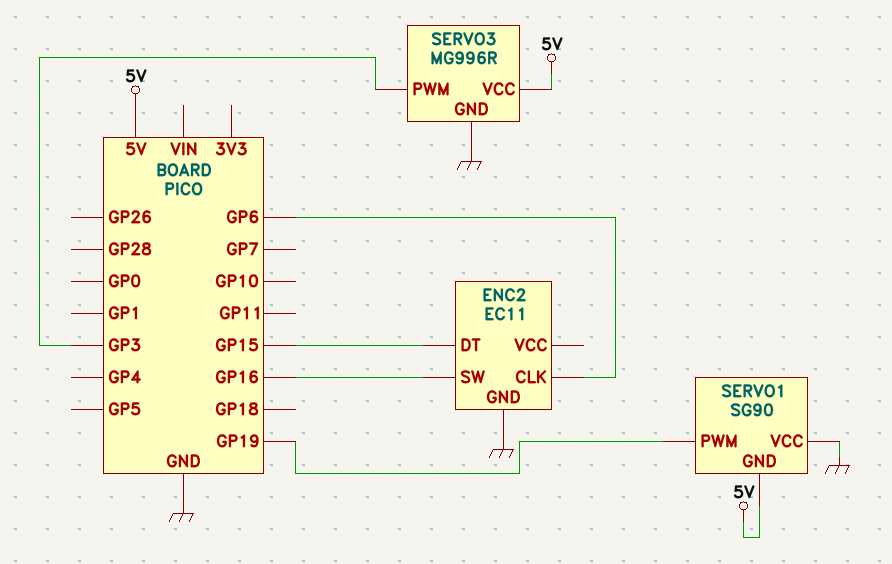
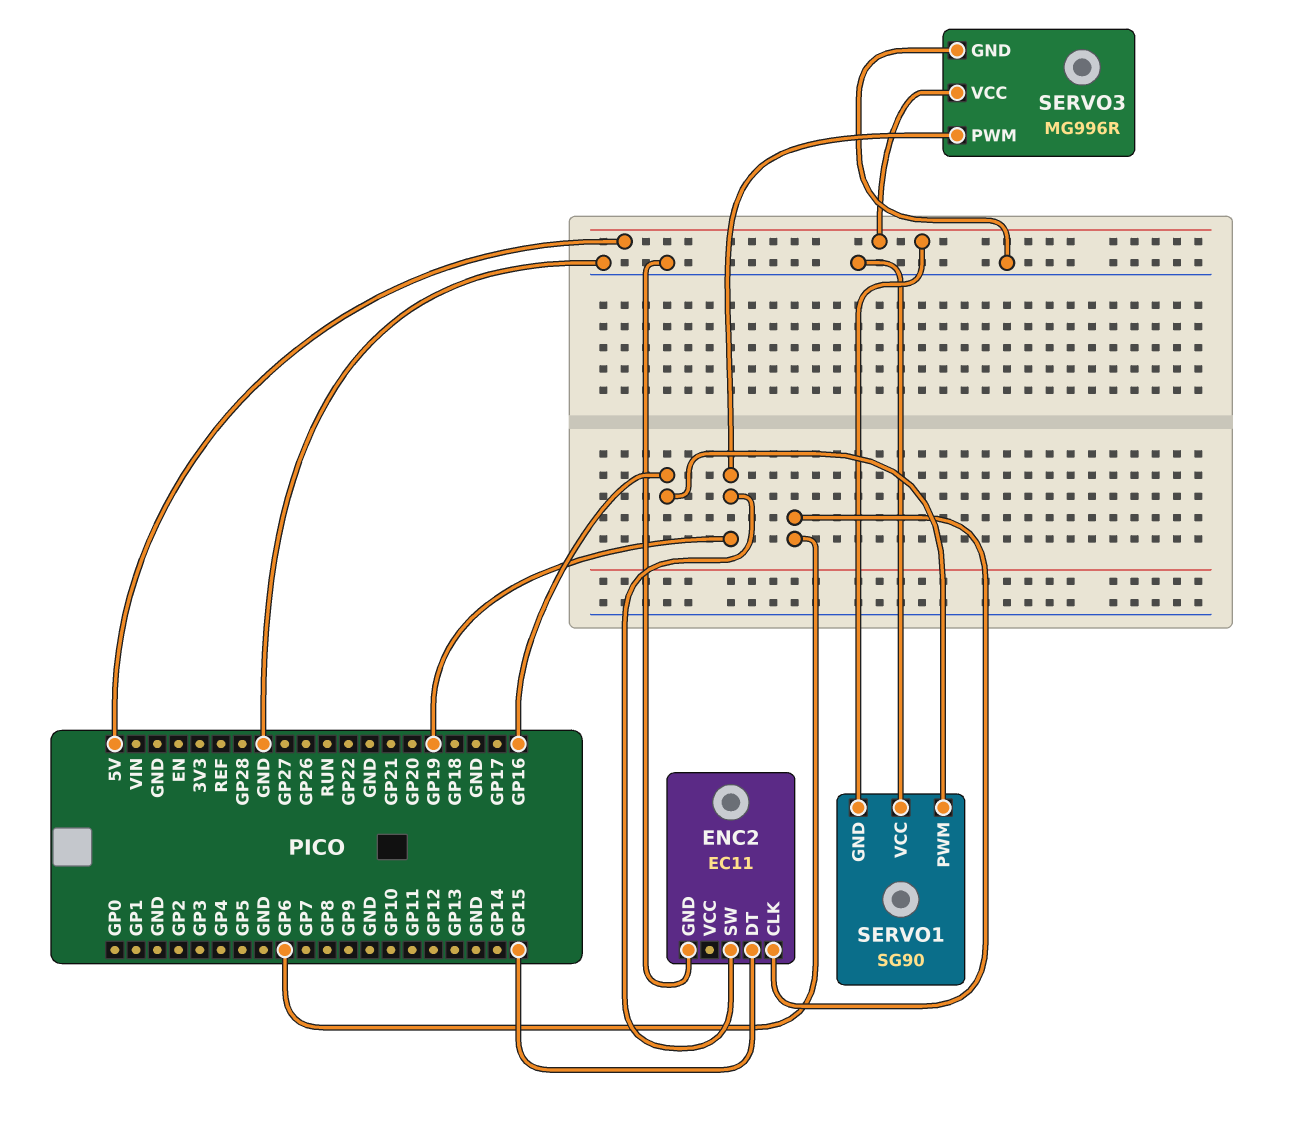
ENC2 pin SW: GP16 -> GP19
SERVO1 pin PWM: GP19 -> GP16
SERVO3 pin PWM: GP3 -> GP19

